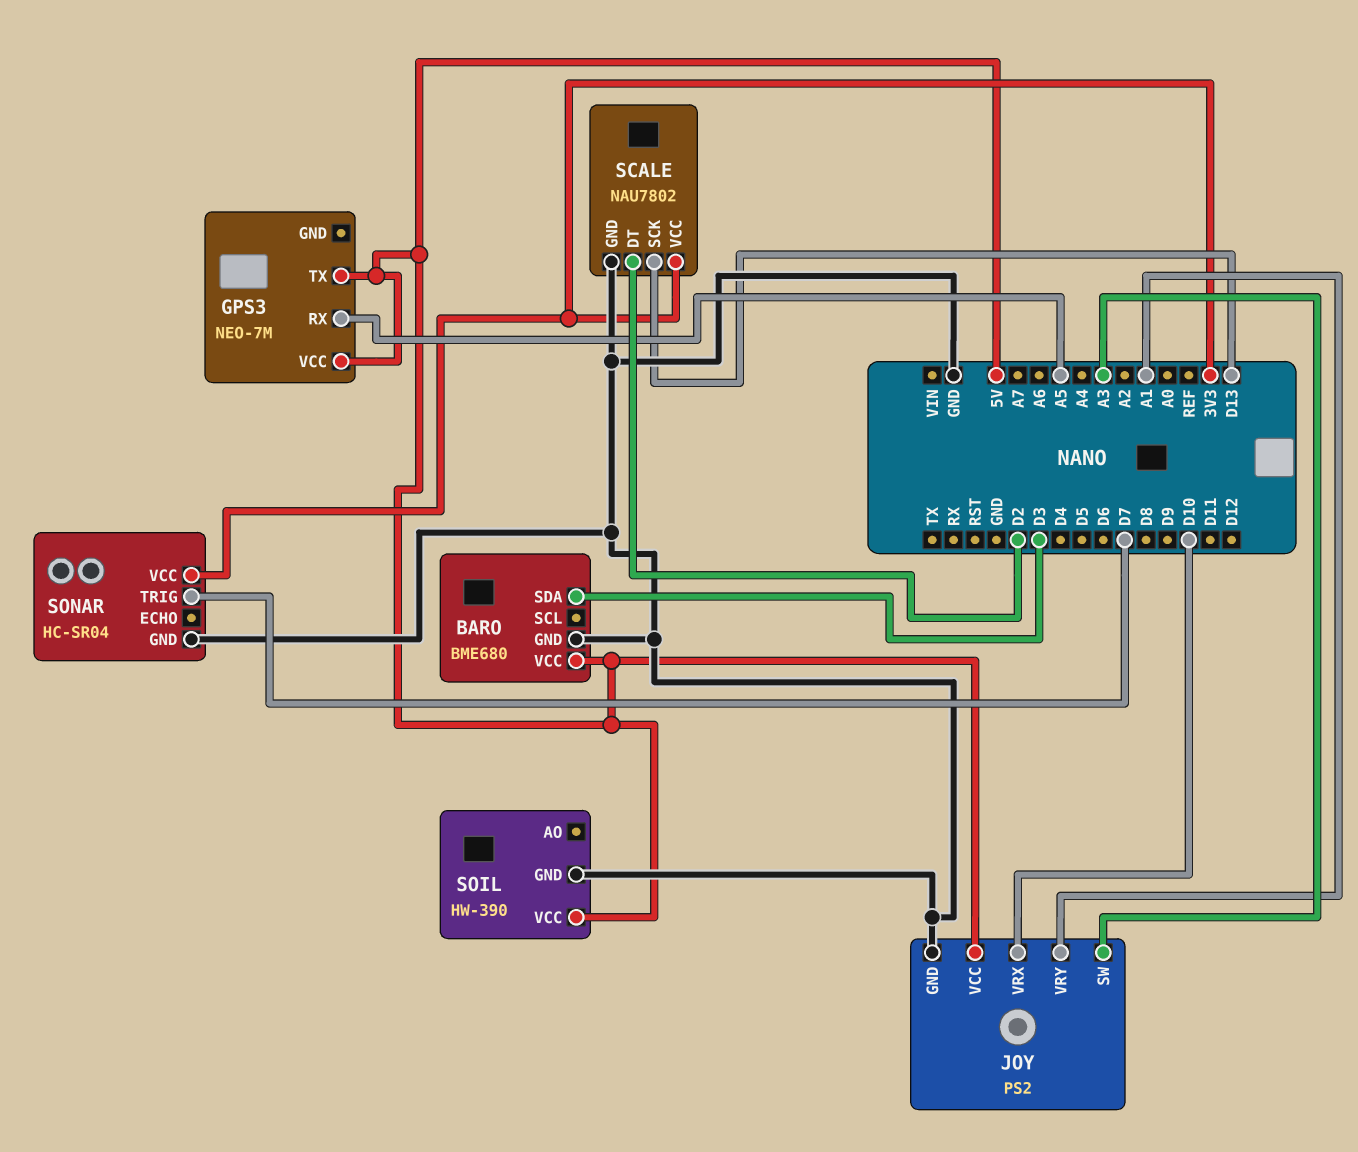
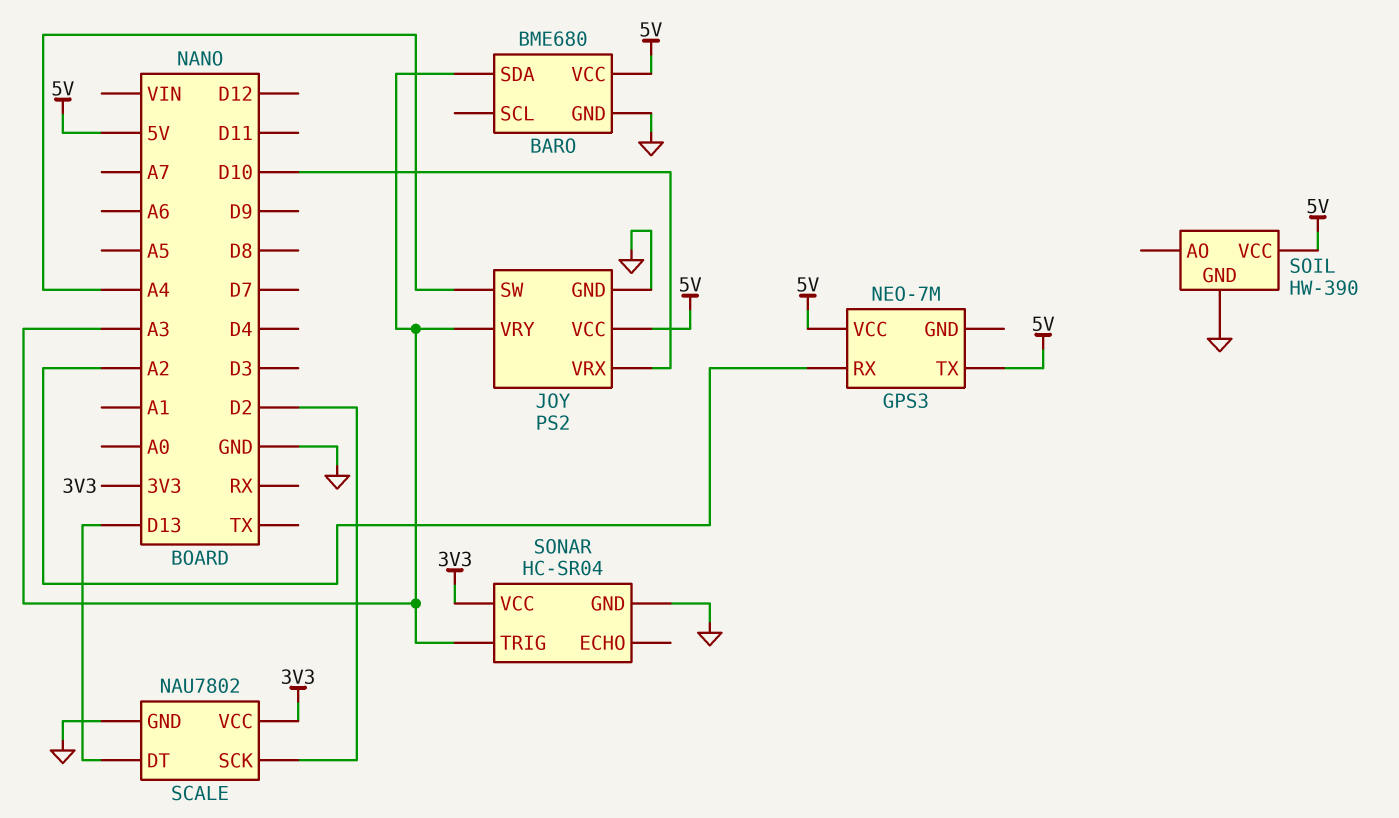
BARO pin SDA: D3 -> A3
GPS3 pin RX: A5 -> A2
JOY pin SW: A3 -> A4
JOY pin VRY: A1 -> A3
SCALE pin DT: D2 -> D13
SCALE pin SCK: D13 -> D2
SONAR pin TRIG: D7 -> A3

